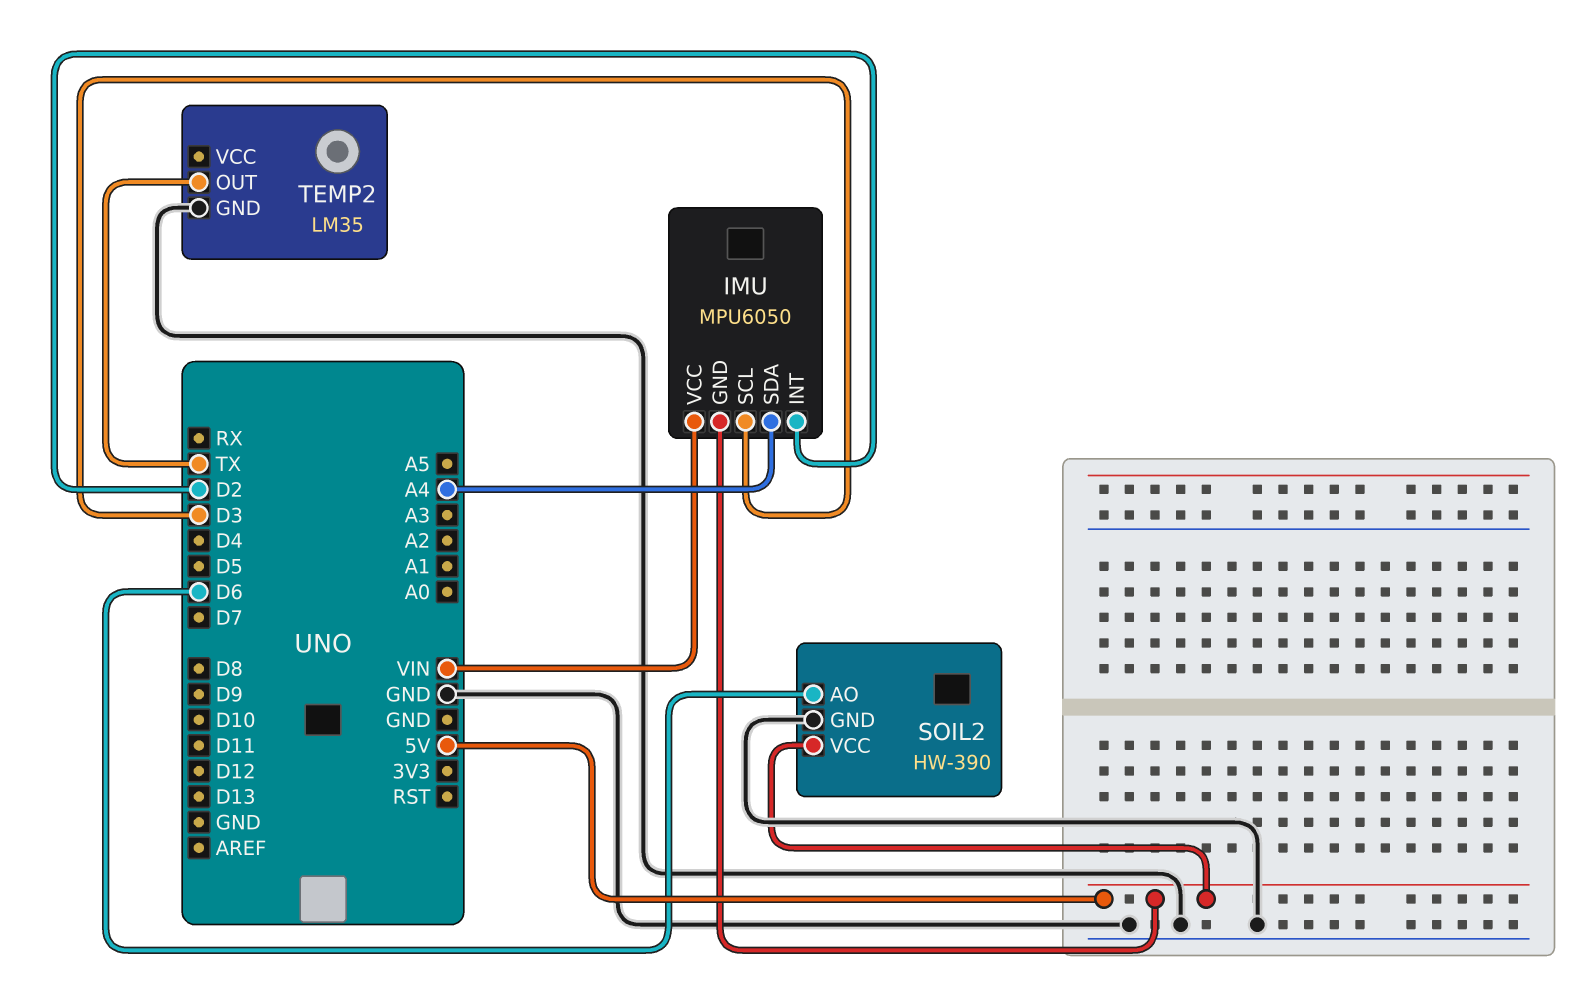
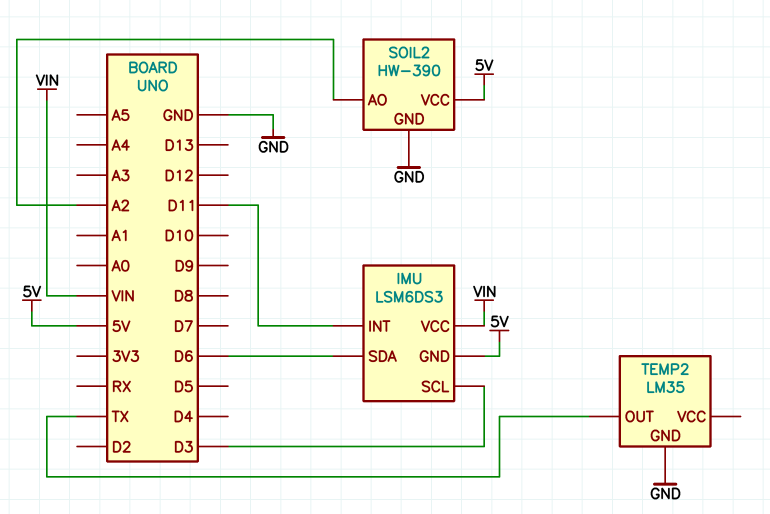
IMU: MPU6050 -> LSM6DS3
IMU pin INT: D2 -> D11
IMU pin SDA: A4 -> D6
SOIL2 pin AO: D6 -> A2

